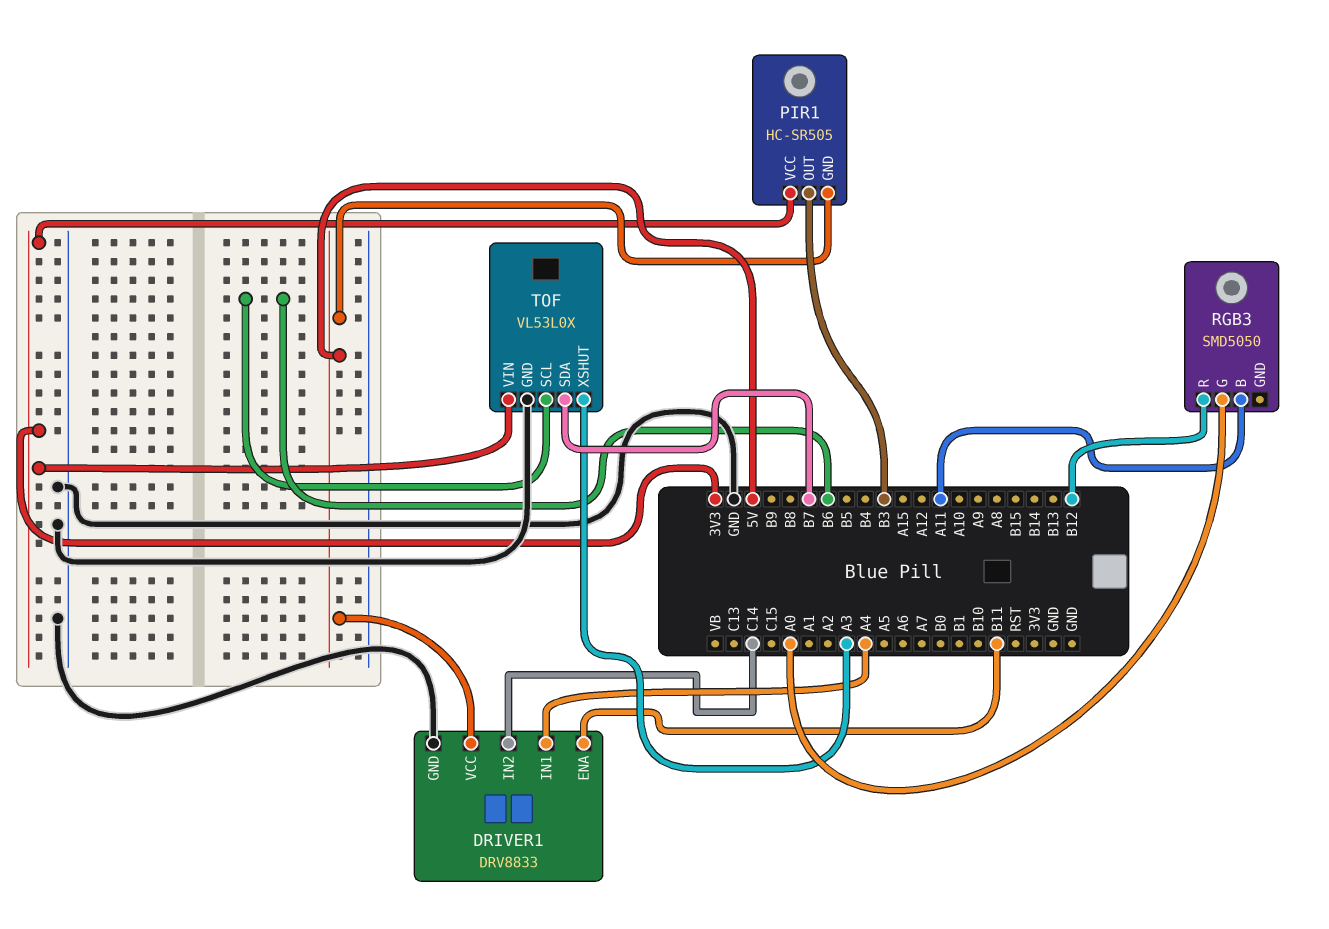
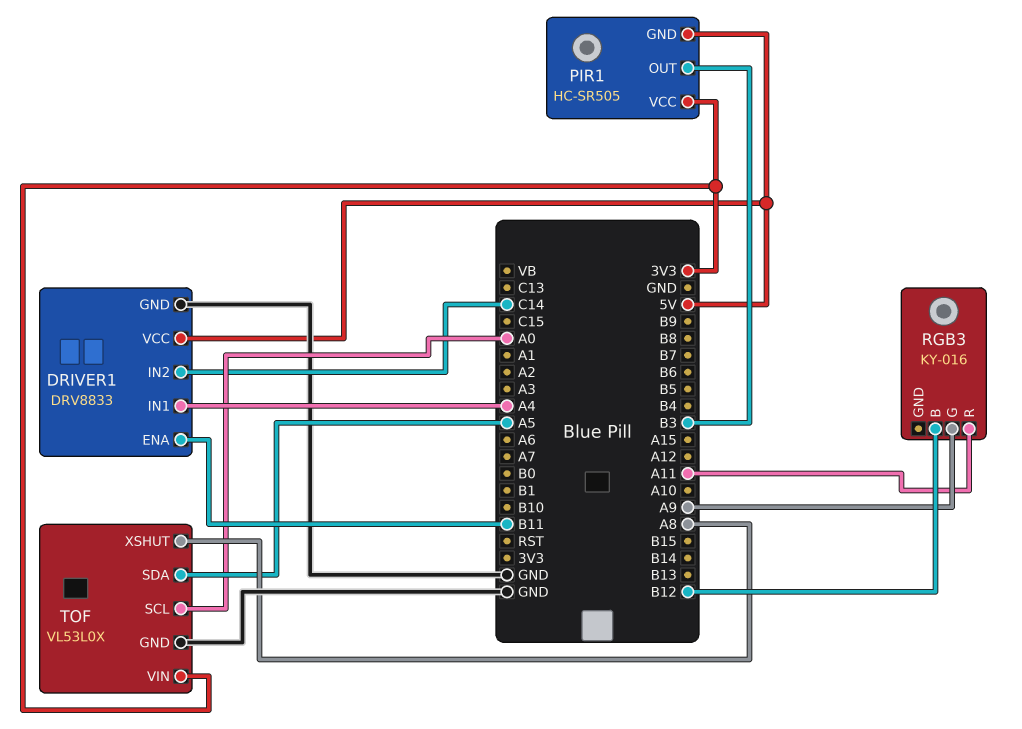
RGB3: SMD5050 -> KY-016
RGB3 pin B: A11 -> B12
RGB3 pin G: A0 -> A9
RGB3 pin R: B12 -> A11
TOF pin SCL: B6 -> A0
TOF pin SDA: B7 -> A5
TOF pin XSHUT: A3 -> A8

